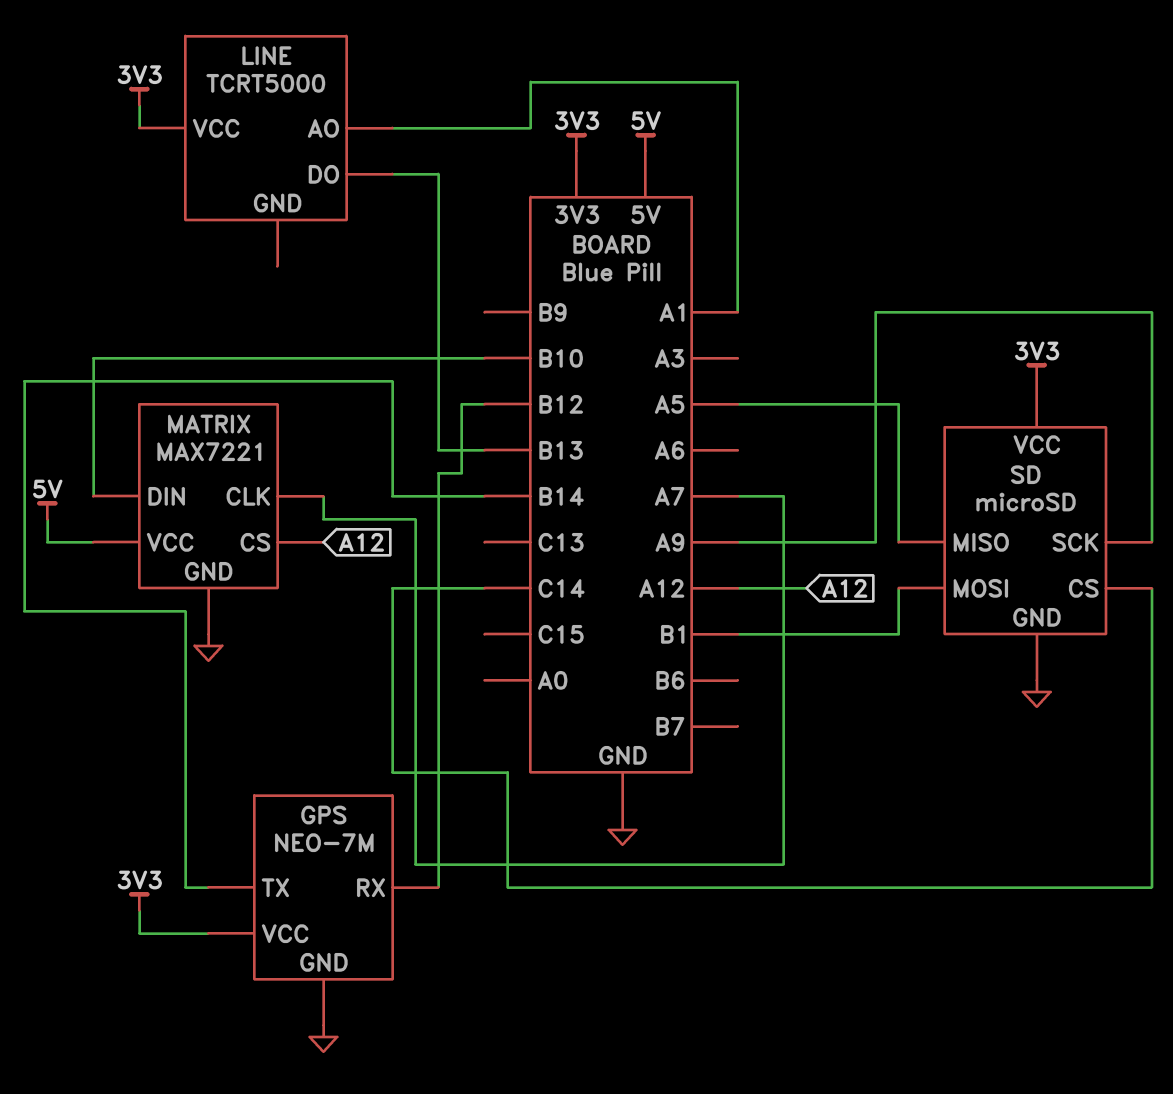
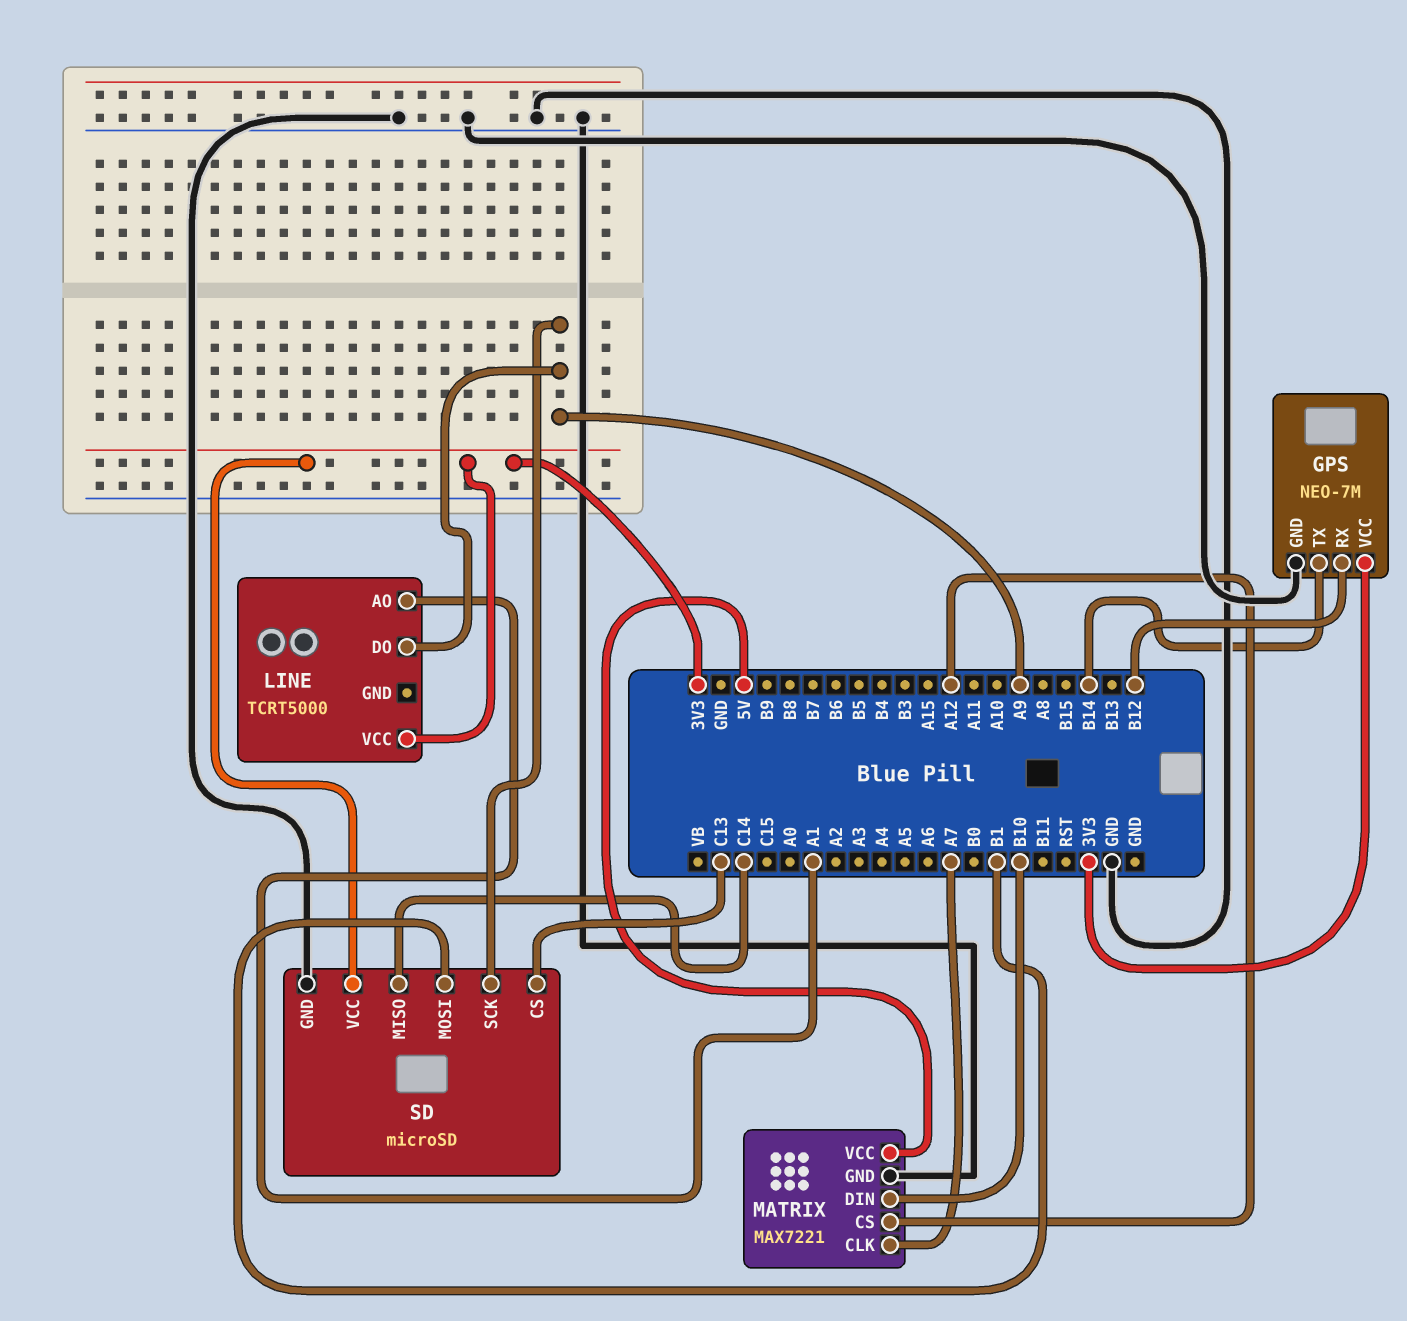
LINE pin DO: B13 -> A9
SD pin CS: C14 -> C13
SD pin MISO: A5 -> C14

